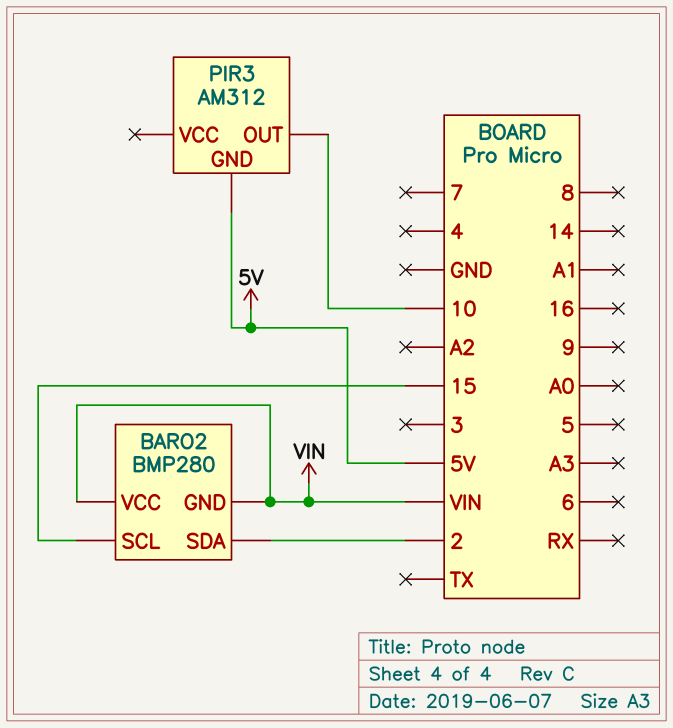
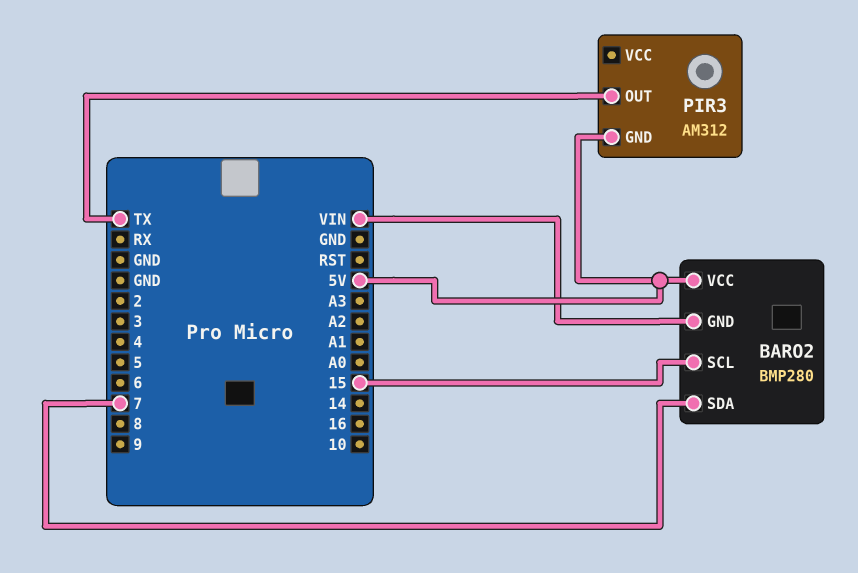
BARO2 pin SDA: 2 -> 7
BARO2 pin VCC: VIN -> 5V
PIR3 pin OUT: 10 -> TX

